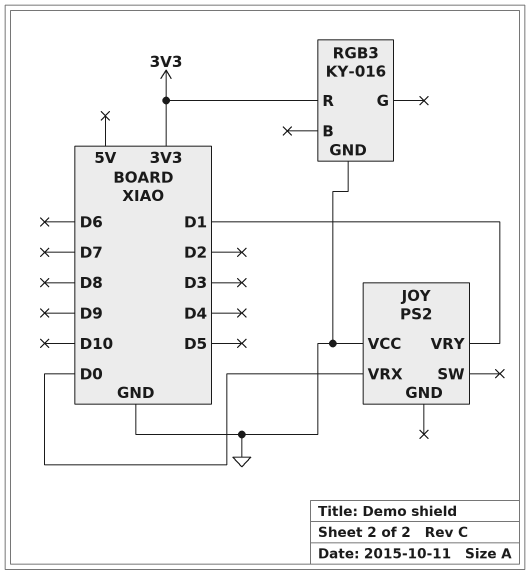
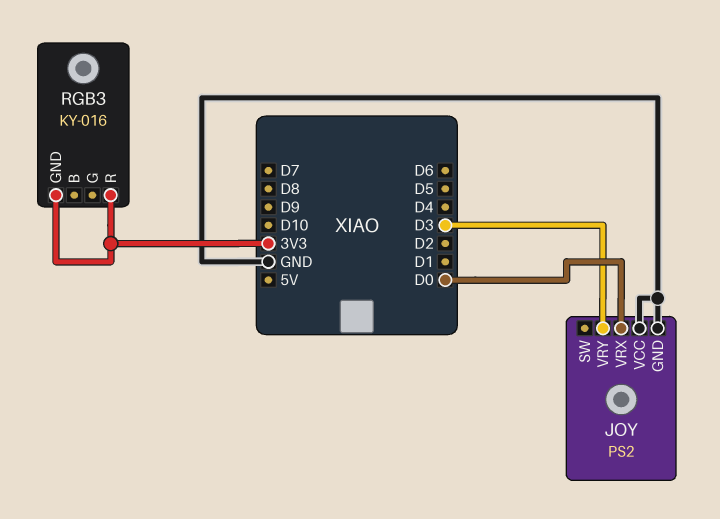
JOY pin GND: none -> GND
JOY pin VRY: D1 -> D3
RGB3 pin GND: GND -> 3V3

